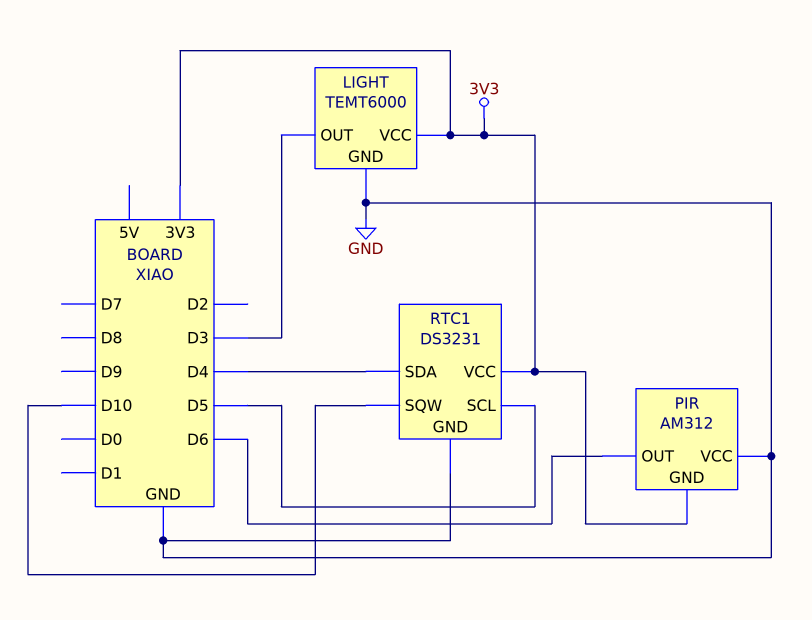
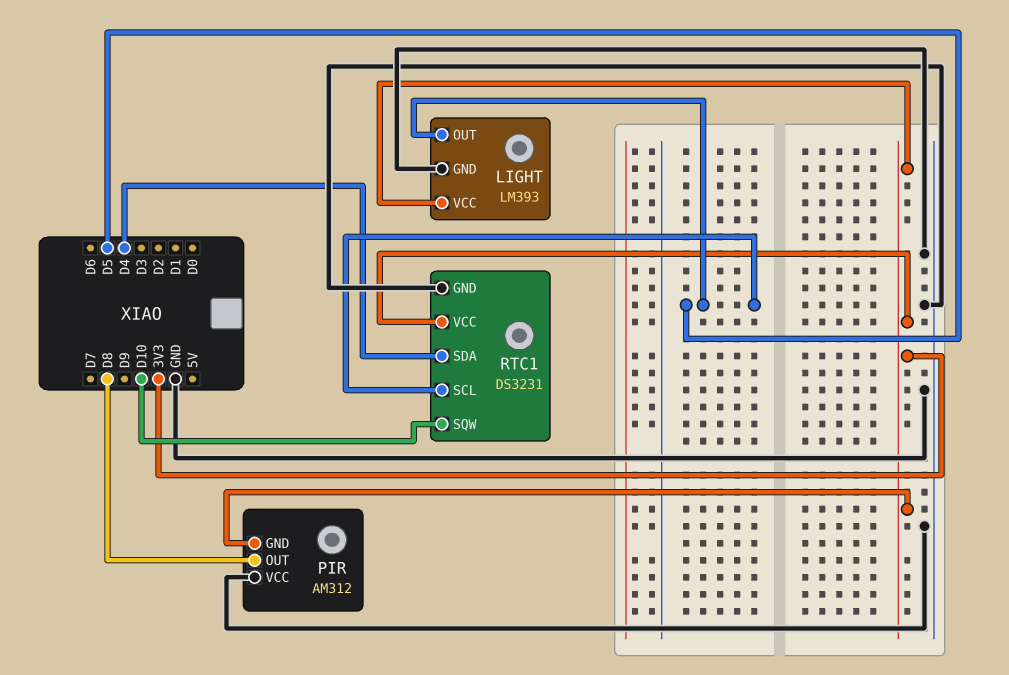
LIGHT: TEMT6000 -> LM393
LIGHT pin OUT: D3 -> D5
PIR pin OUT: D6 -> D8

